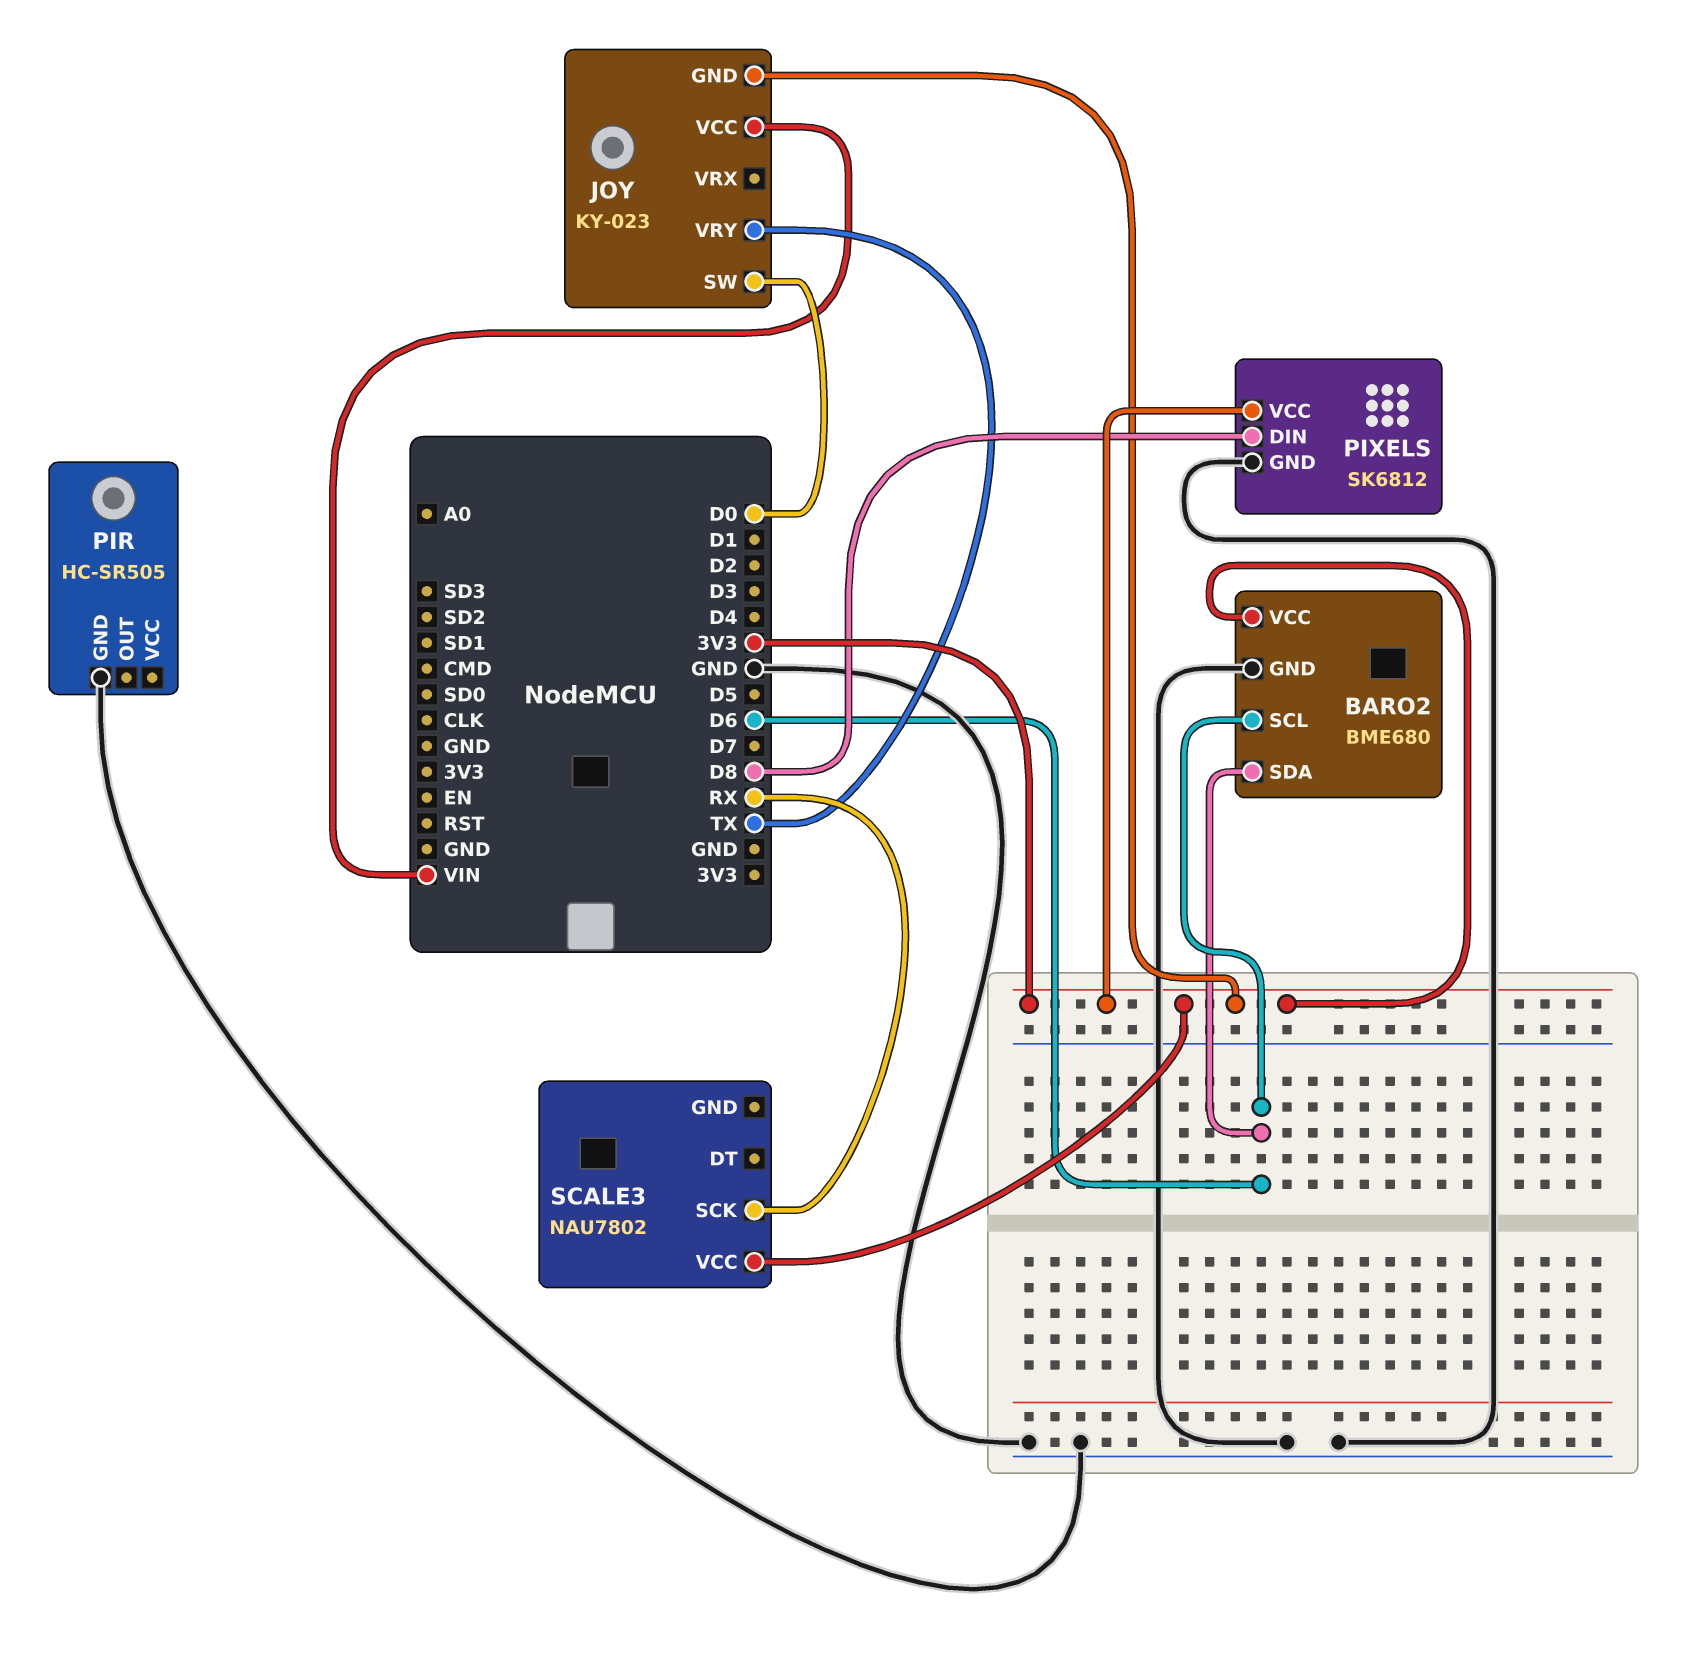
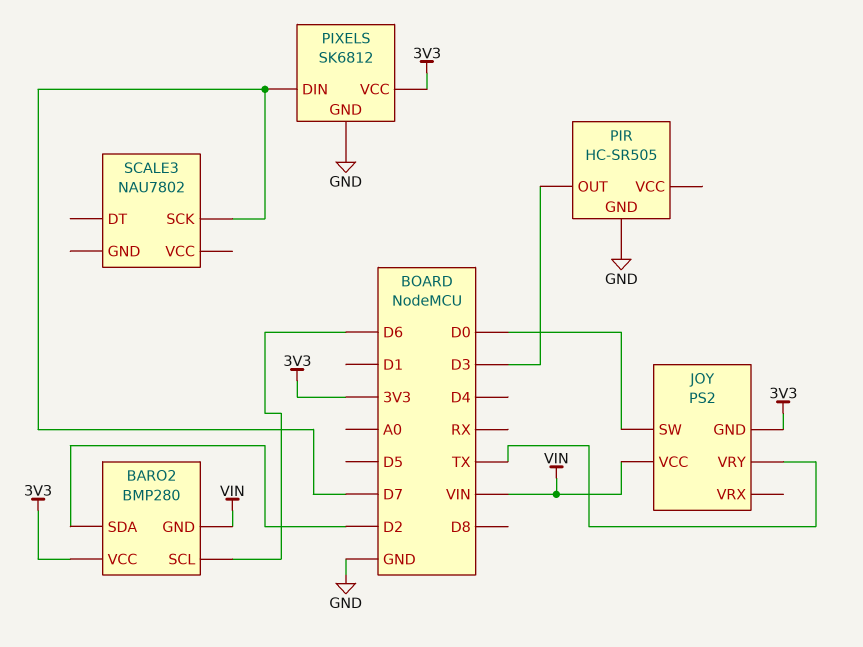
BARO2: BME680 -> BMP280
BARO2 pin GND: GND -> VIN
BARO2 pin SDA: D6 -> D2
JOY: KY-023 -> PS2
PIR pin OUT: none -> D3
PIXELS pin DIN: D8 -> D7
SCALE3 pin SCK: RX -> D7
SCALE3 pin VCC: 3V3 -> none

